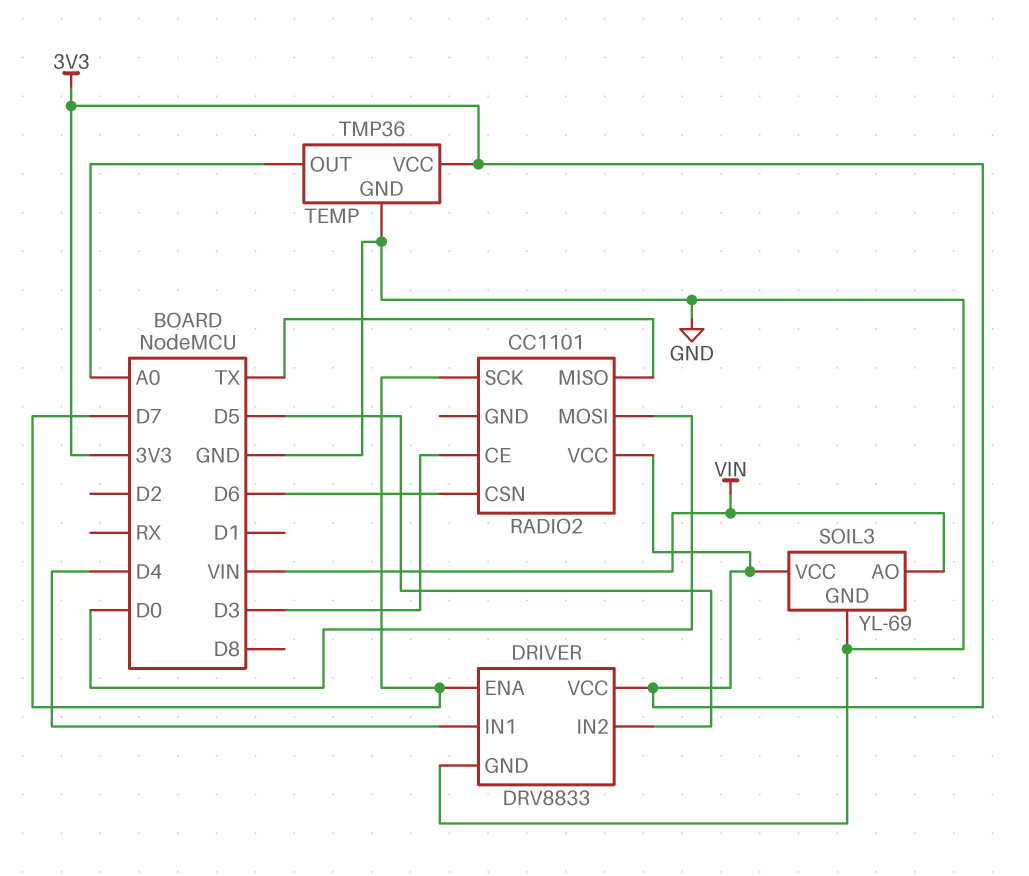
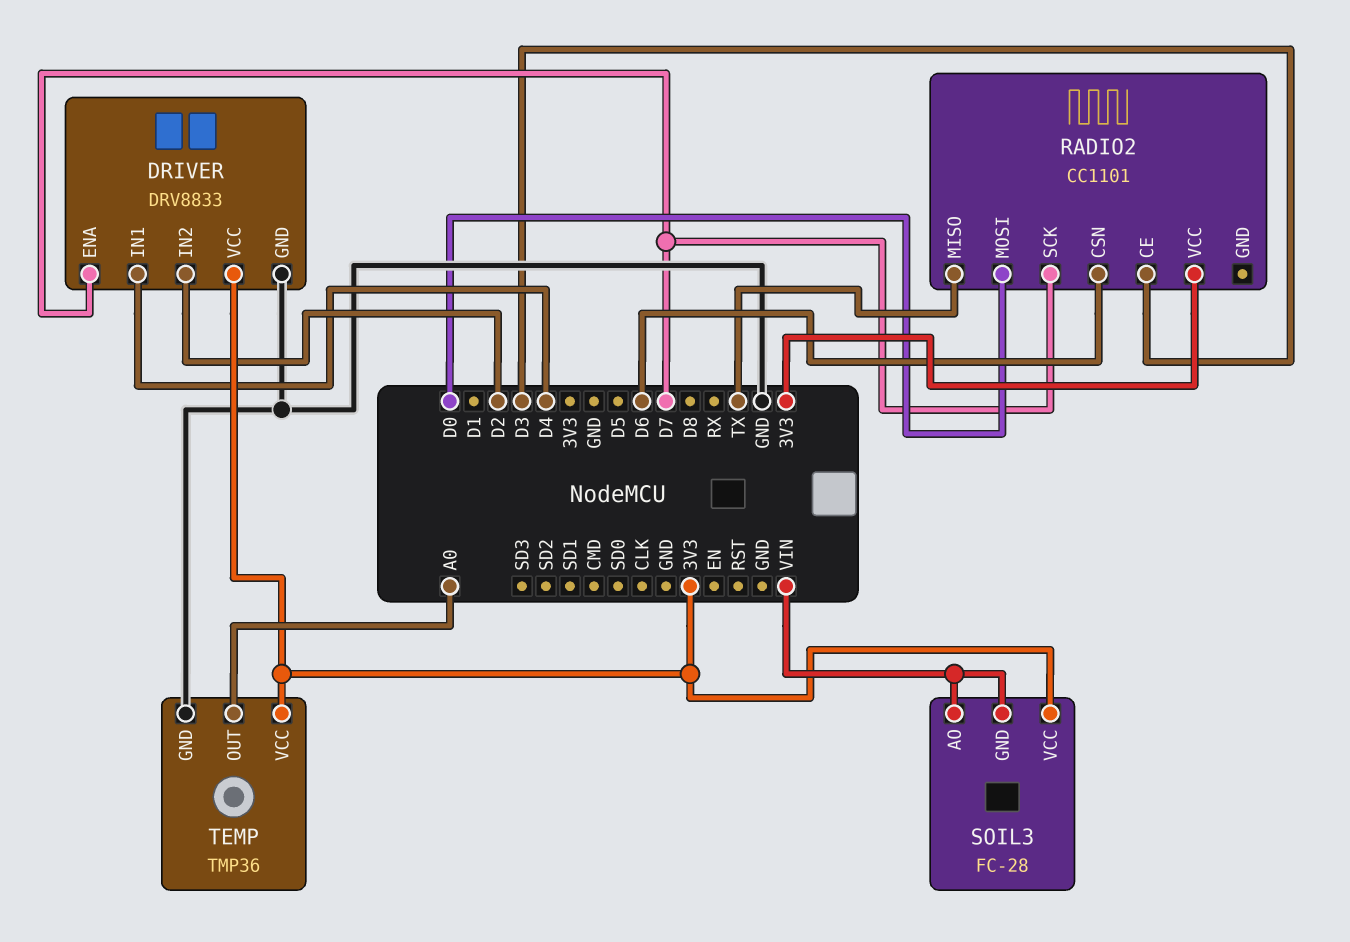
DRIVER pin IN2: D5 -> D2
SOIL3: YL-69 -> FC-28
SOIL3 pin GND: GND -> VIN

